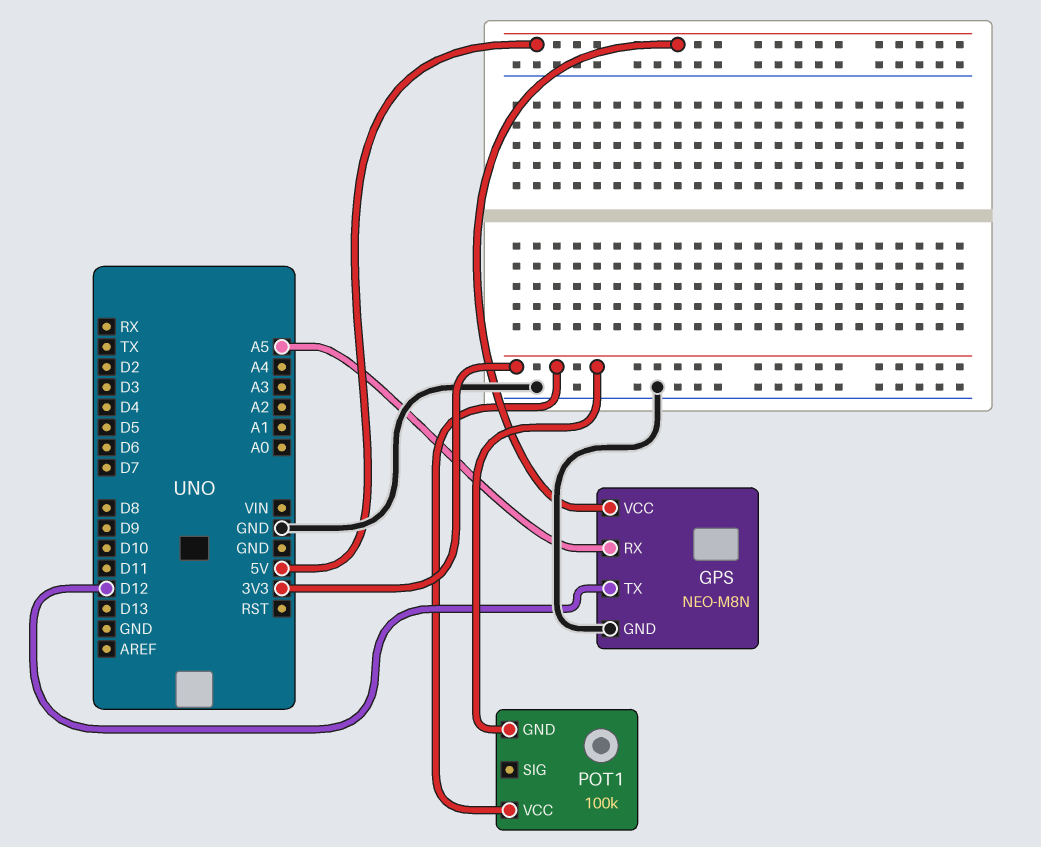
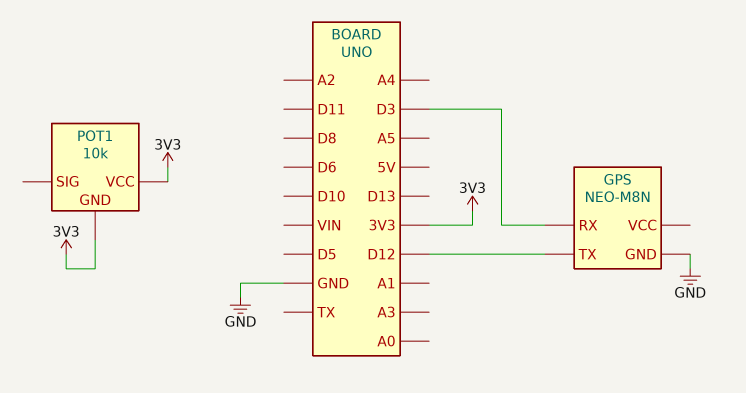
GPS pin RX: A5 -> D3
GPS pin VCC: 5V -> none
POT1: 100k -> 10k

